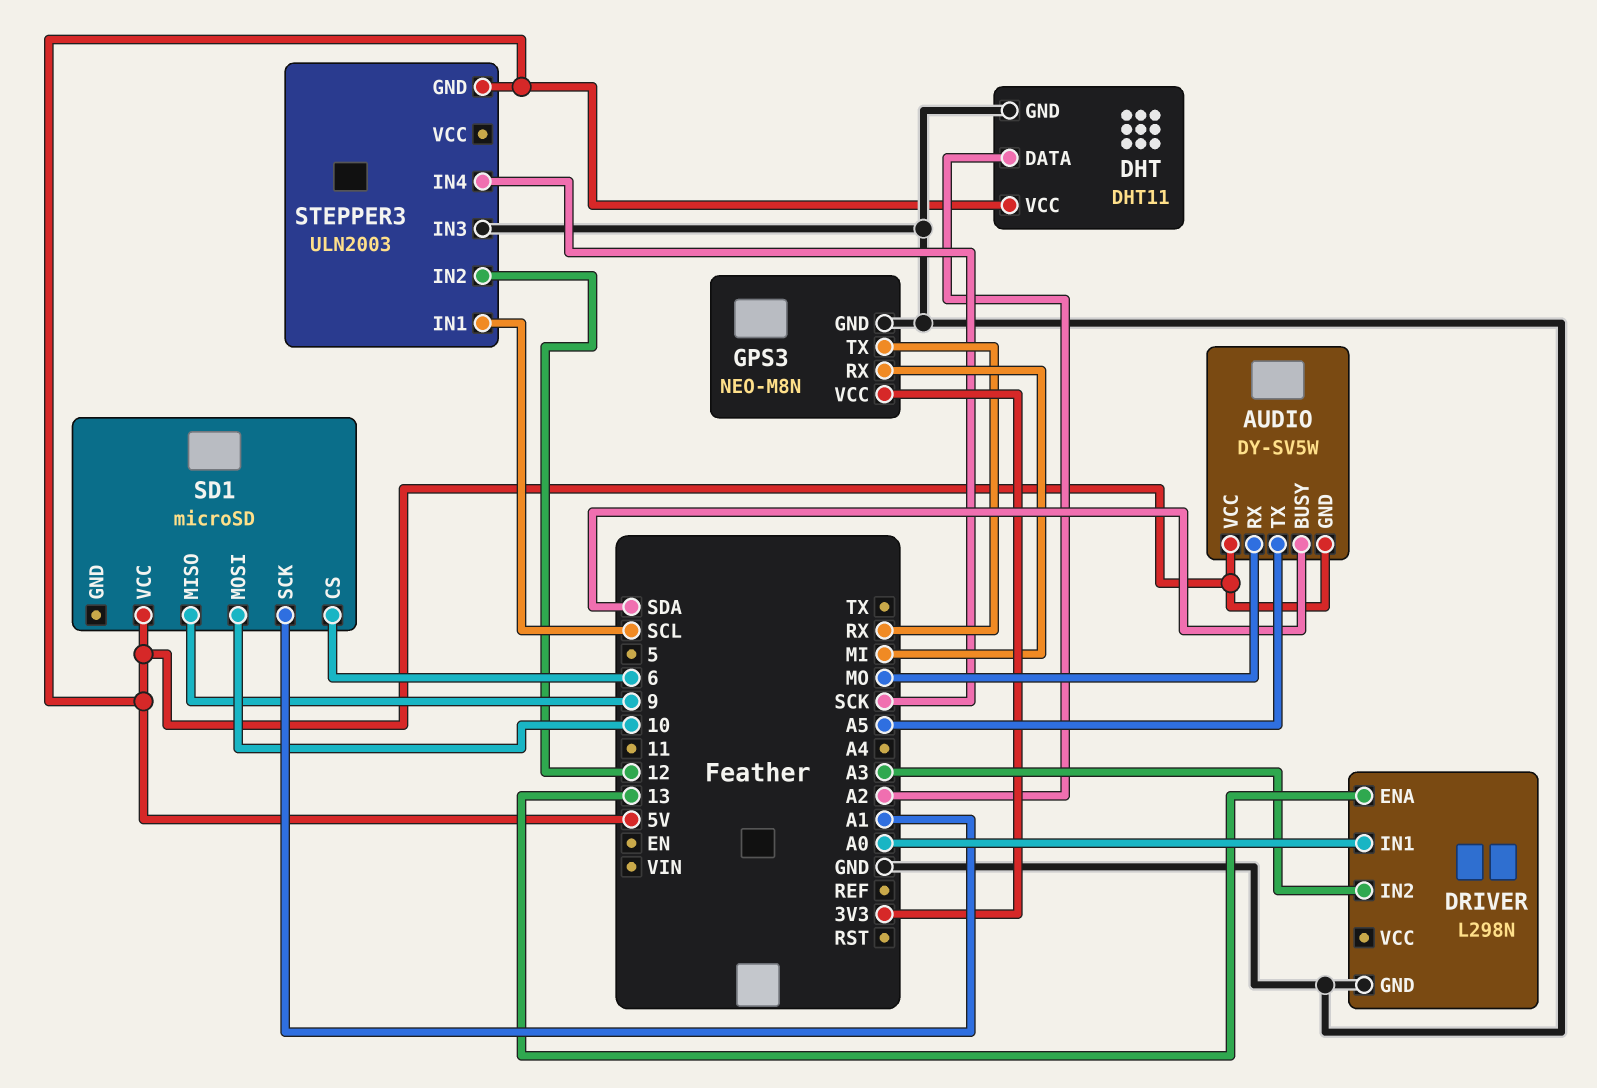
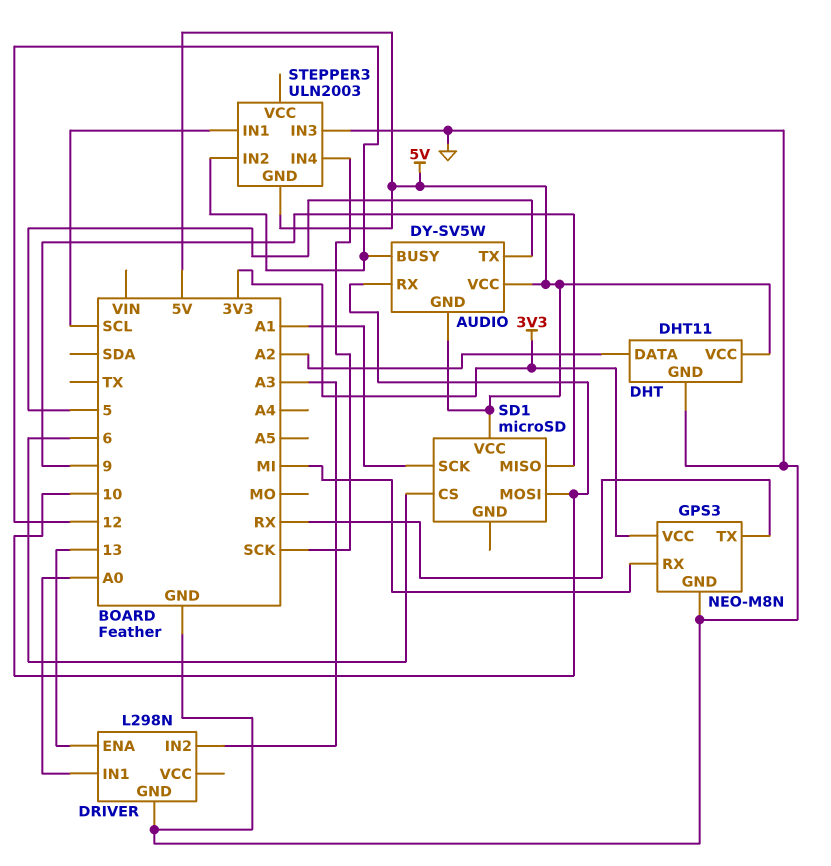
AUDIO pin BUSY: SDA -> 12
AUDIO pin RX: MO -> 10
AUDIO pin TX: A5 -> 5

